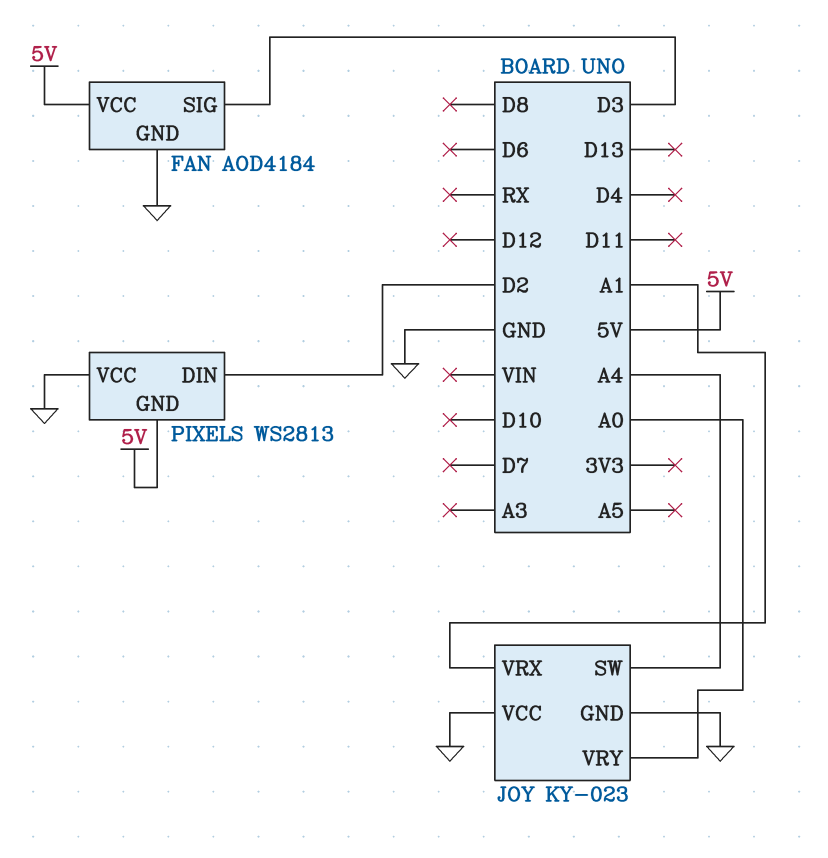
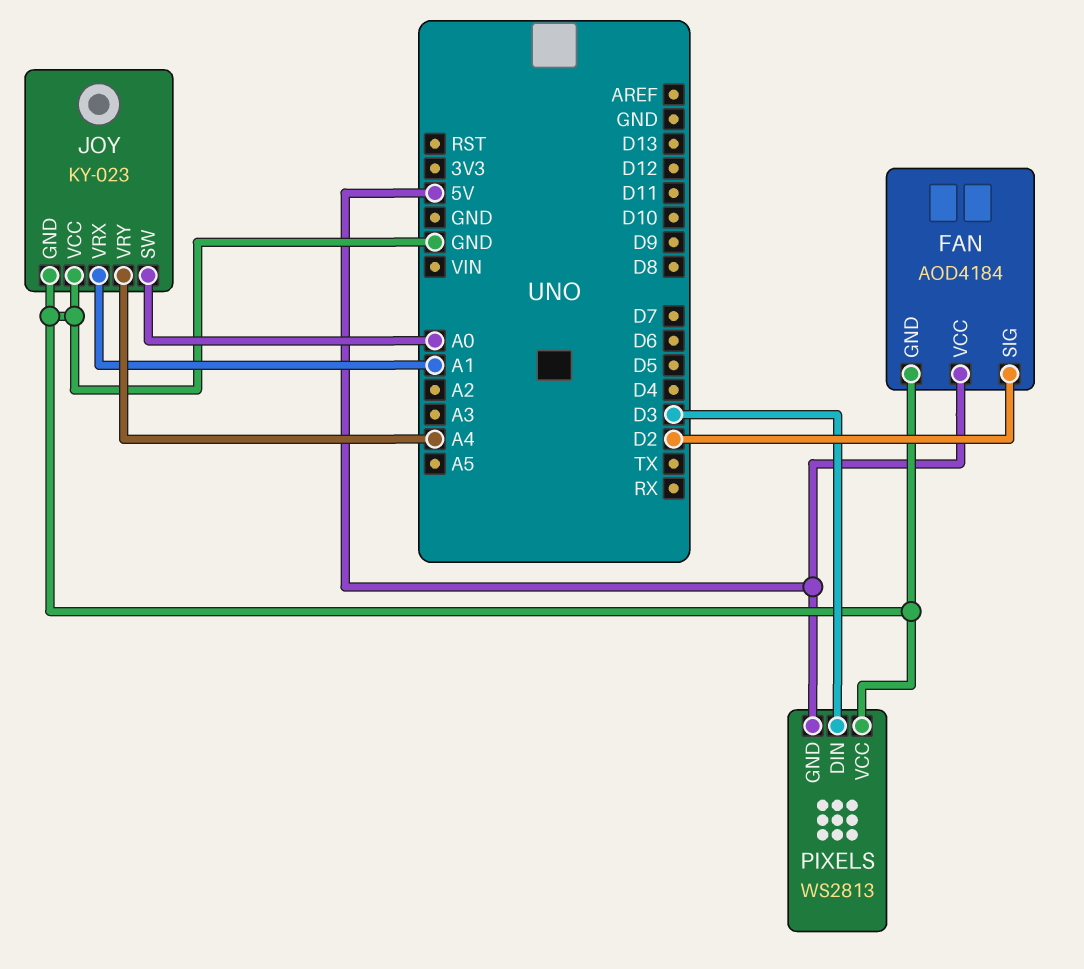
FAN pin SIG: D3 -> D2
JOY pin SW: A4 -> A0
JOY pin VRY: A0 -> A4
PIXELS pin DIN: D2 -> D3

